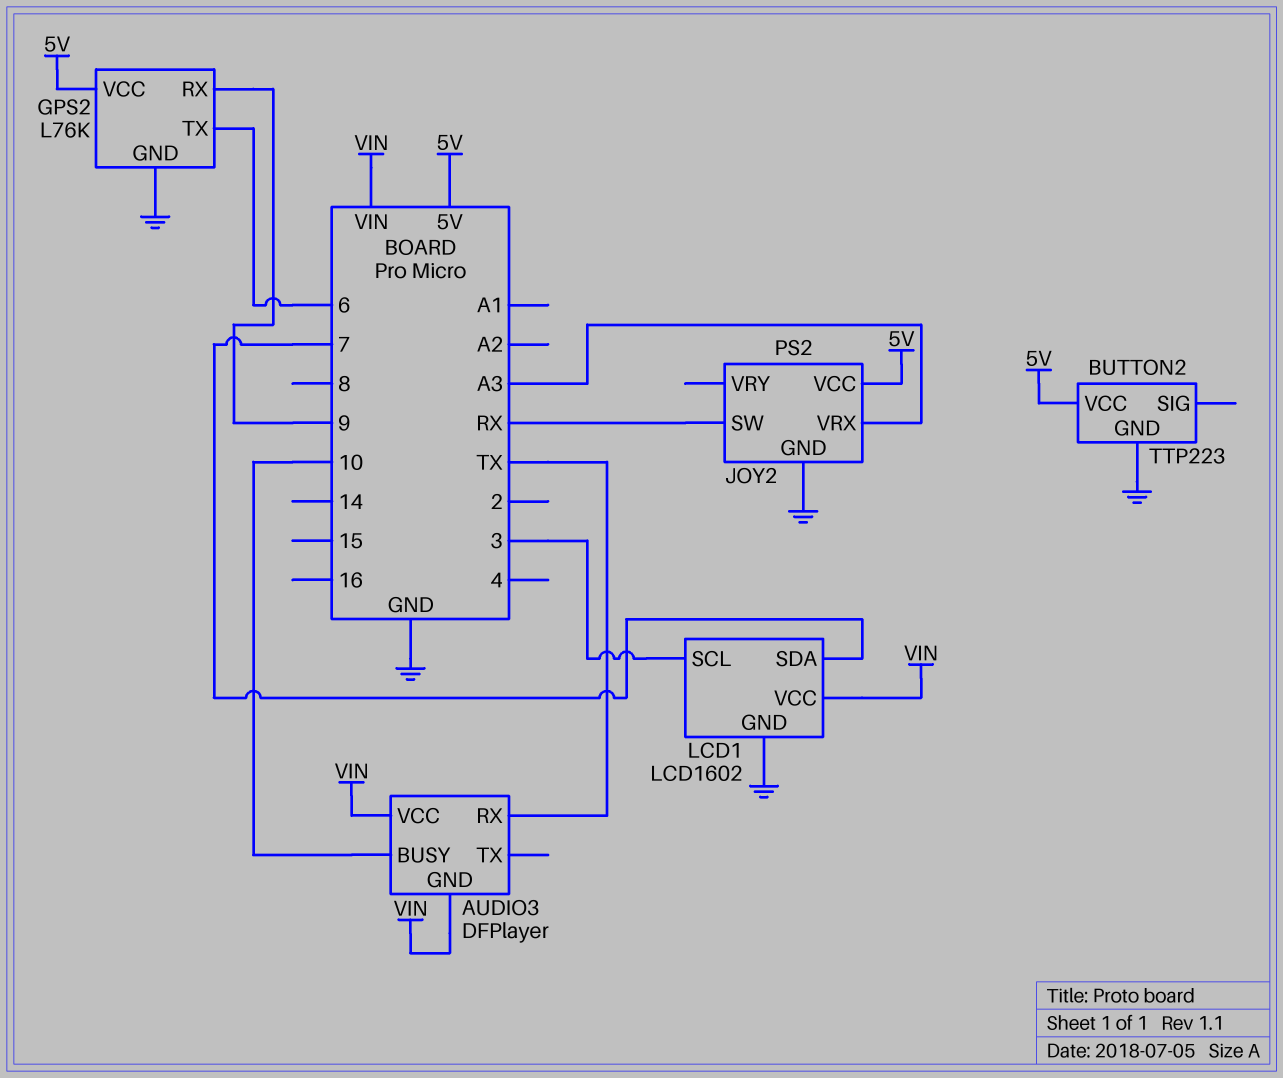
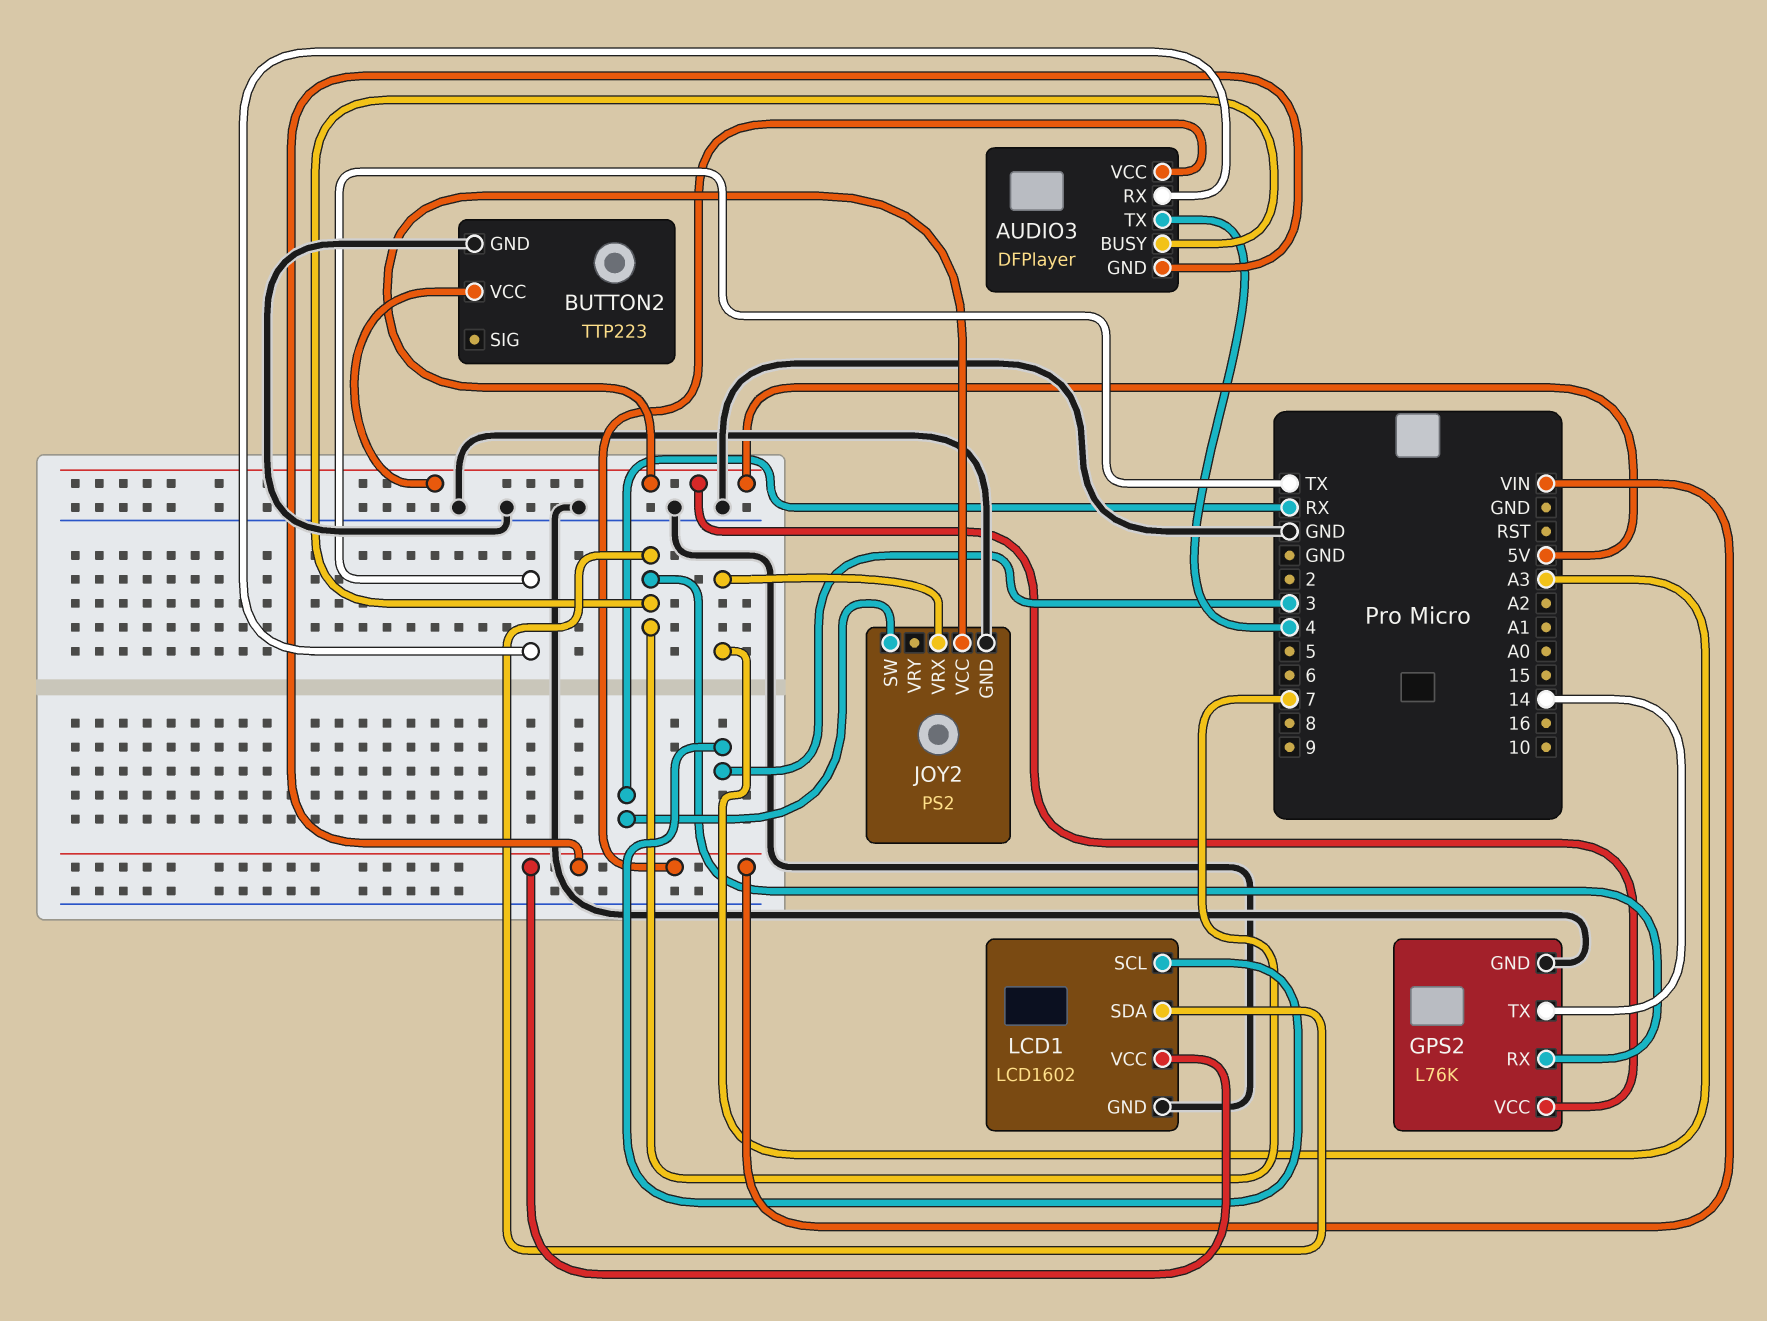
AUDIO3 pin BUSY: 10 -> 7
AUDIO3 pin TX: none -> 4
GPS2 pin RX: 9 -> 7
GPS2 pin TX: 6 -> 14

